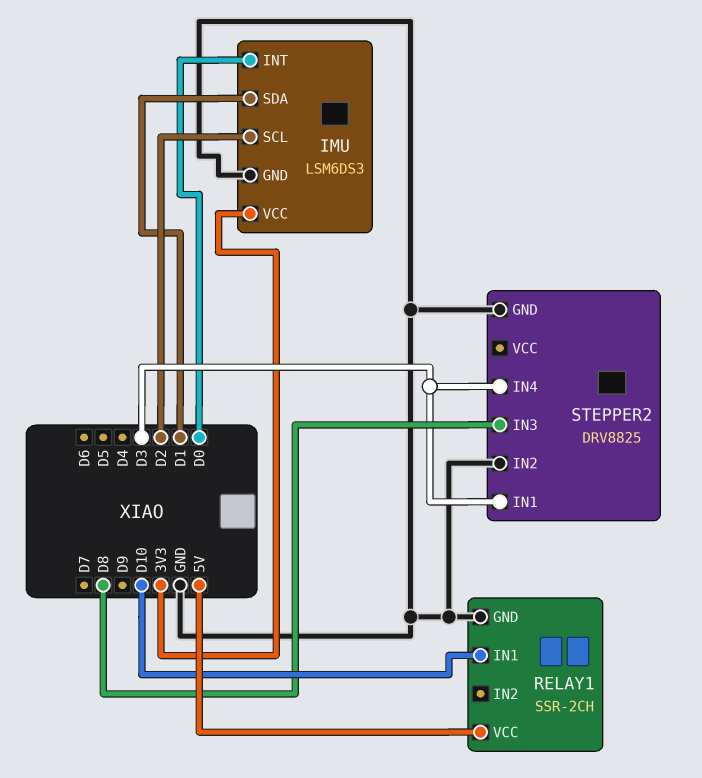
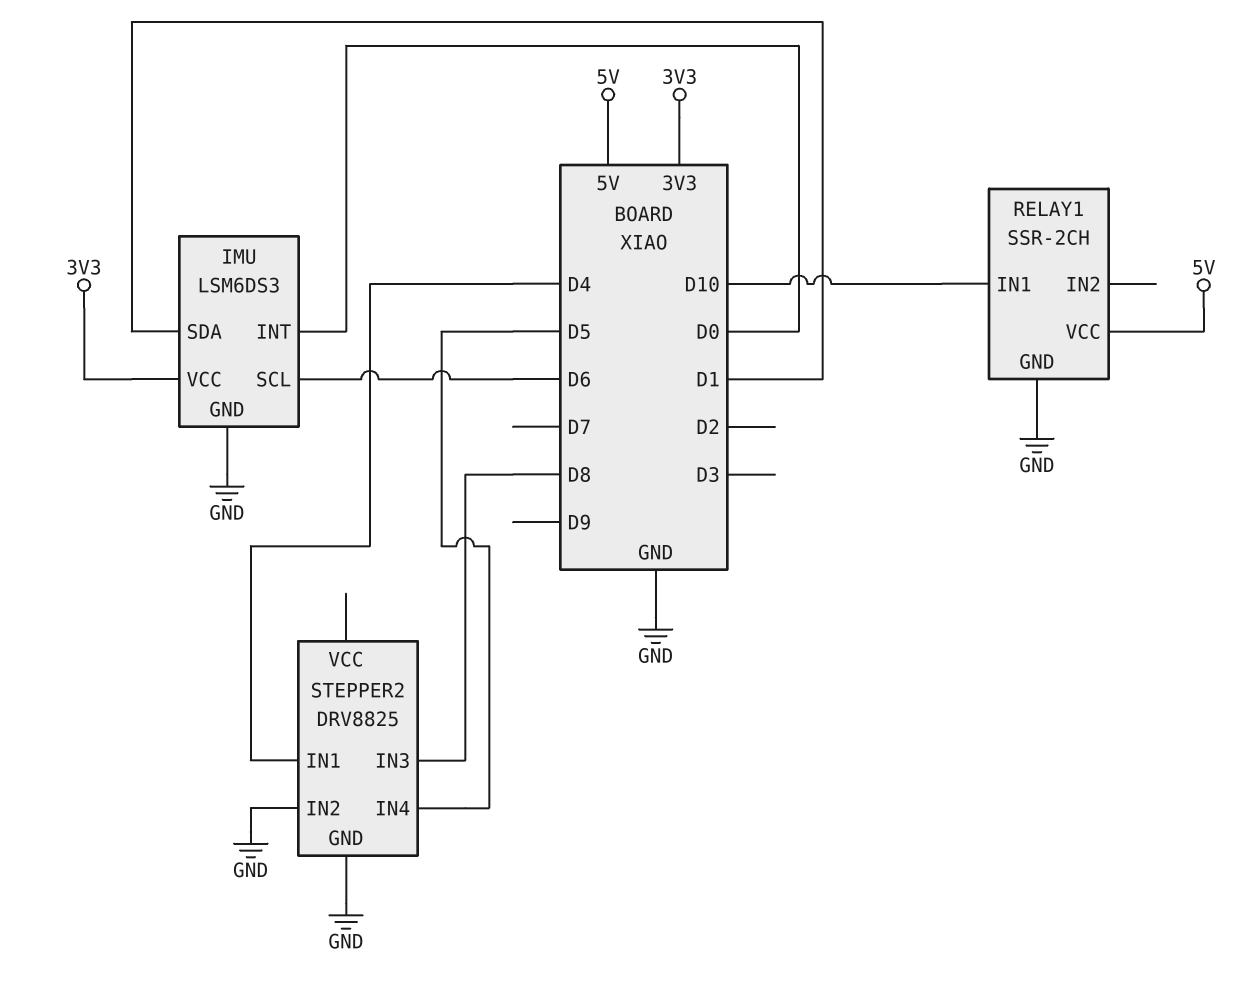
IMU pin SCL: D2 -> D6
STEPPER2 pin IN1: D3 -> D4
STEPPER2 pin IN4: D3 -> D5

